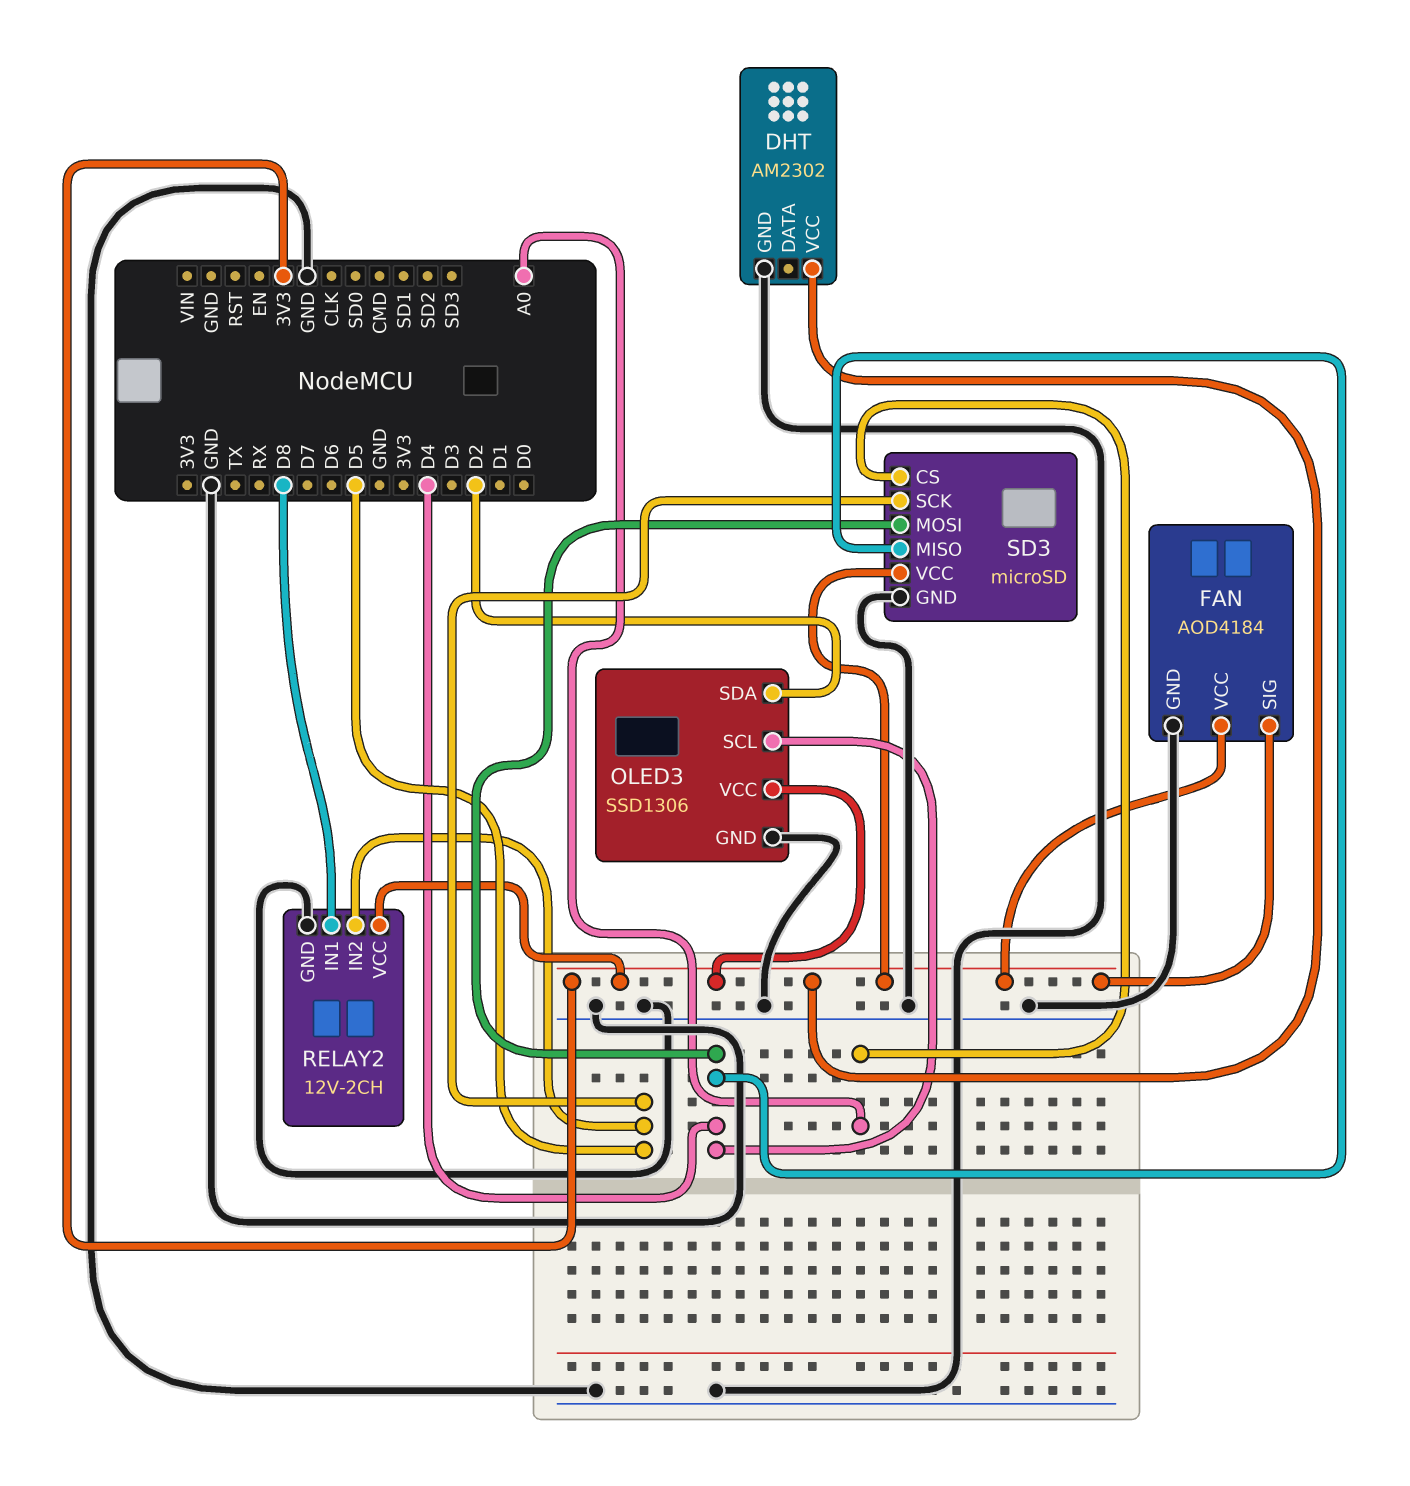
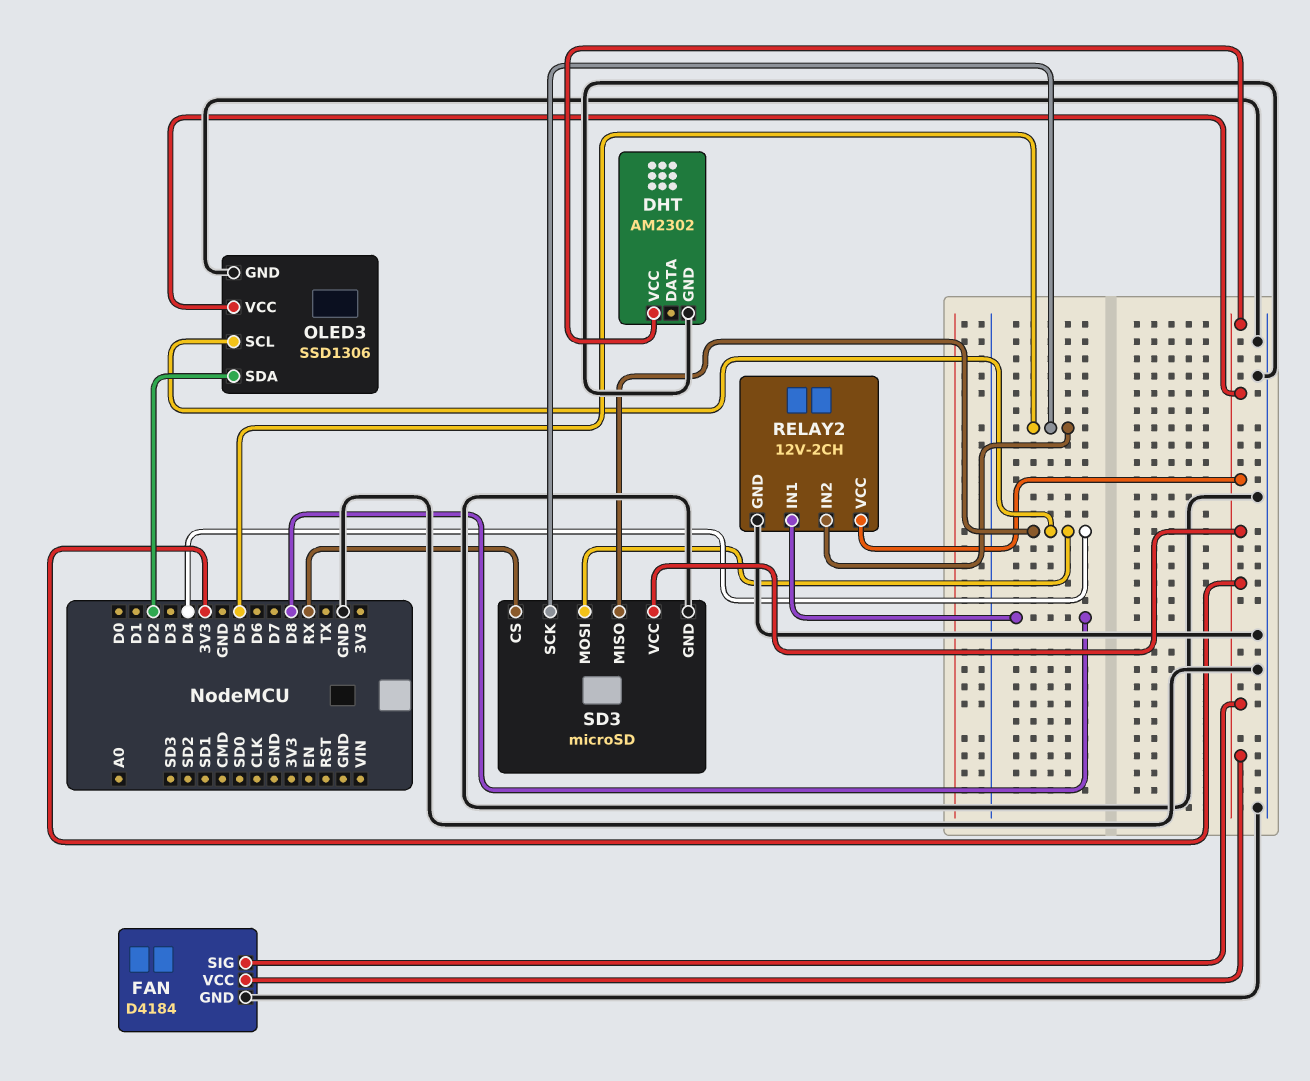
FAN: AOD4184 -> D4184
SD3 pin CS: A0 -> RX

